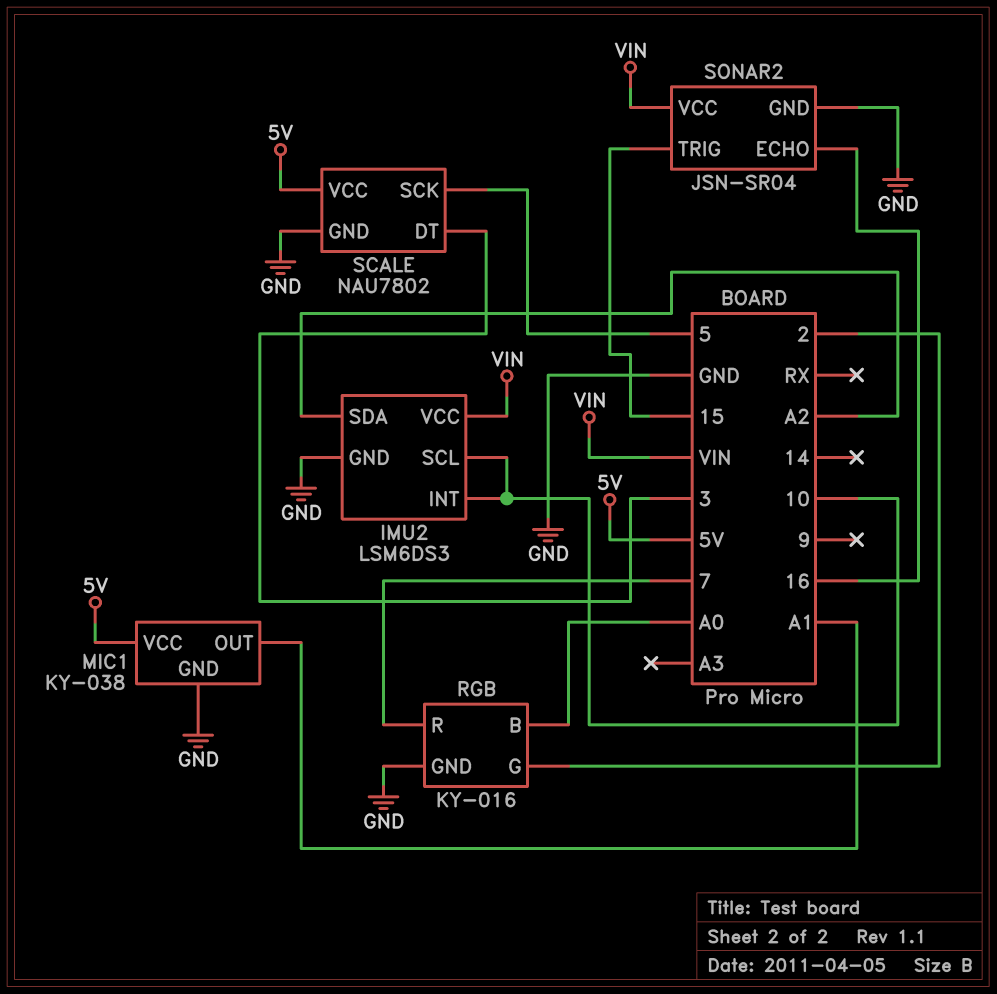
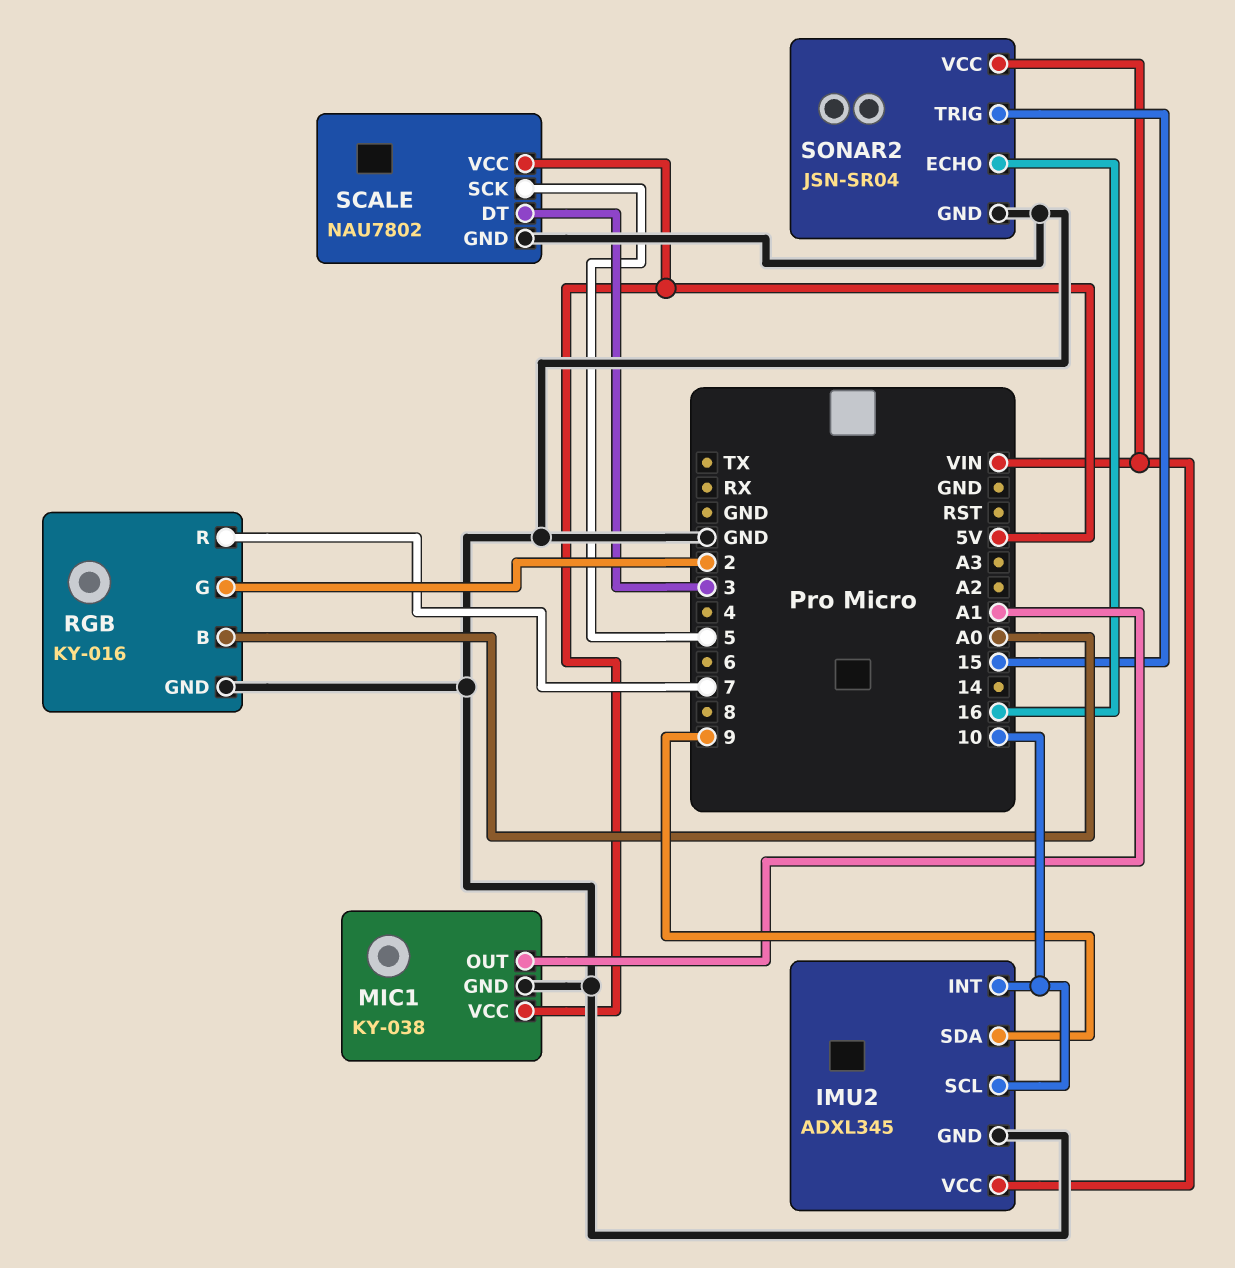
IMU2: LSM6DS3 -> ADXL345
IMU2 pin SDA: A2 -> 9

